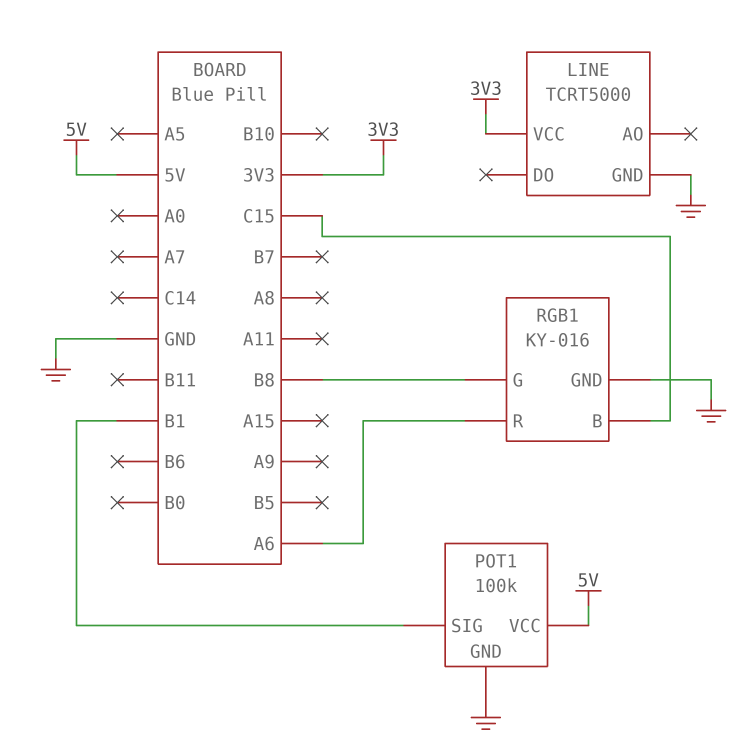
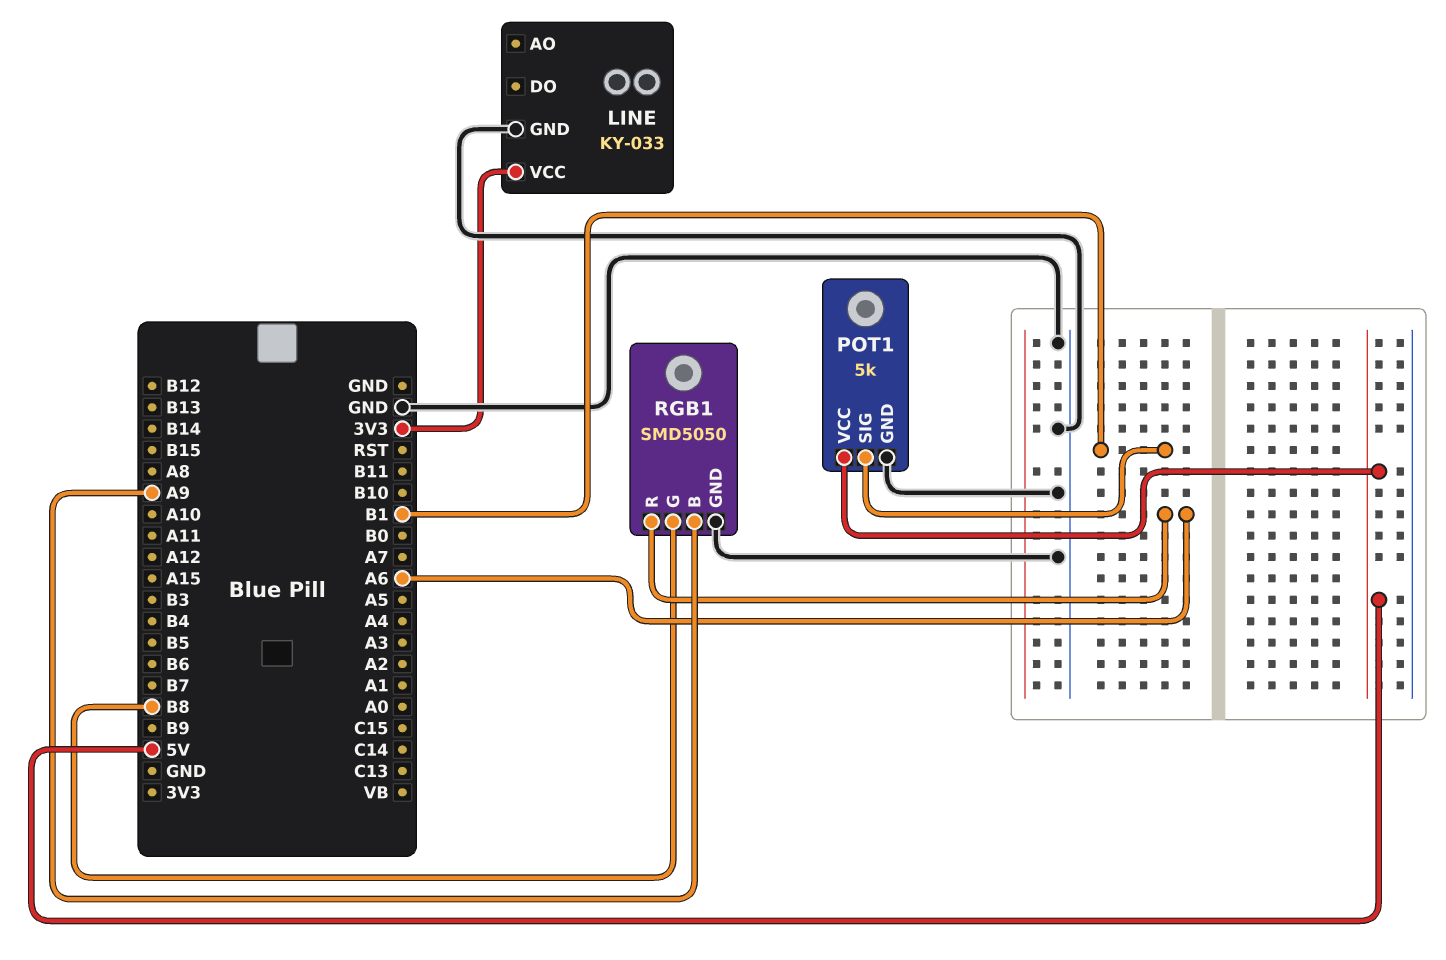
LINE: TCRT5000 -> KY-033
POT1: 100k -> 5k
RGB1: KY-016 -> SMD5050
RGB1 pin B: C15 -> A9

